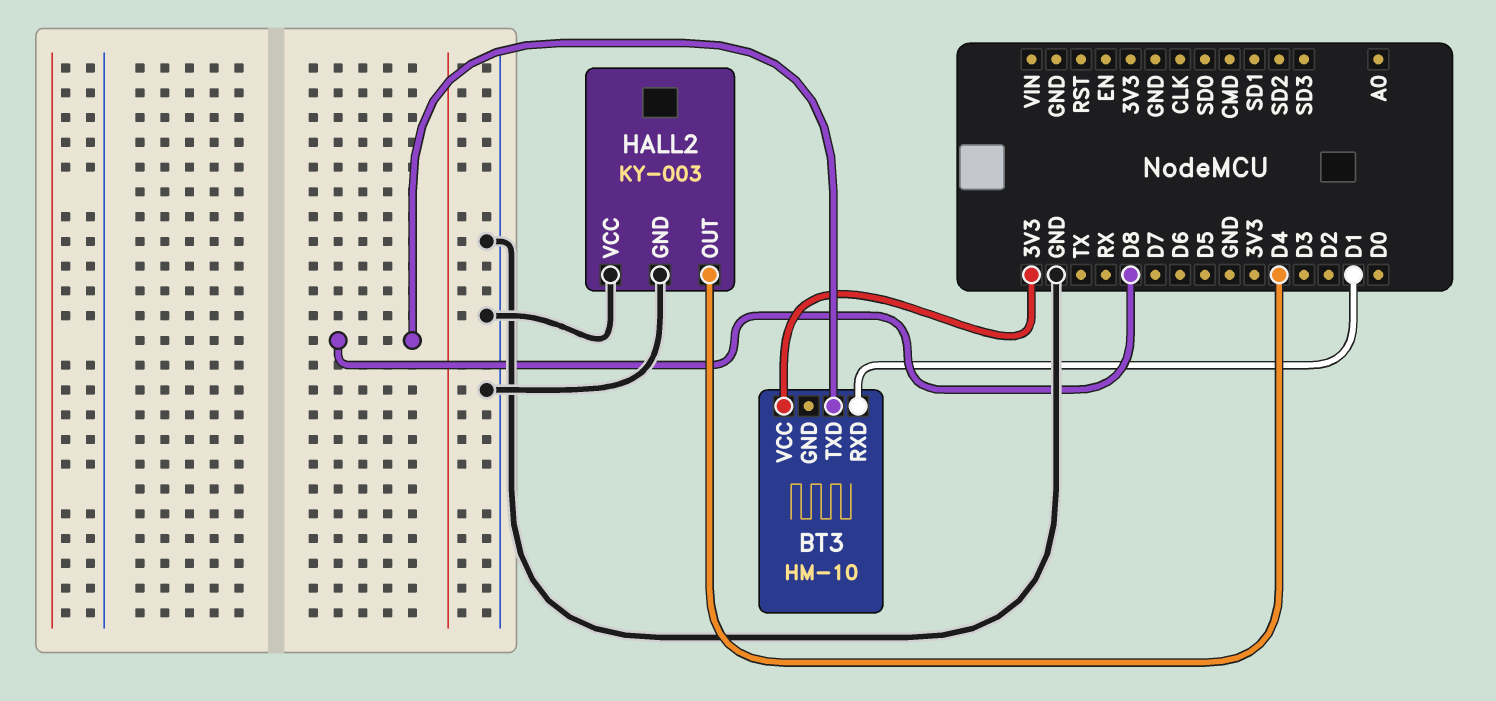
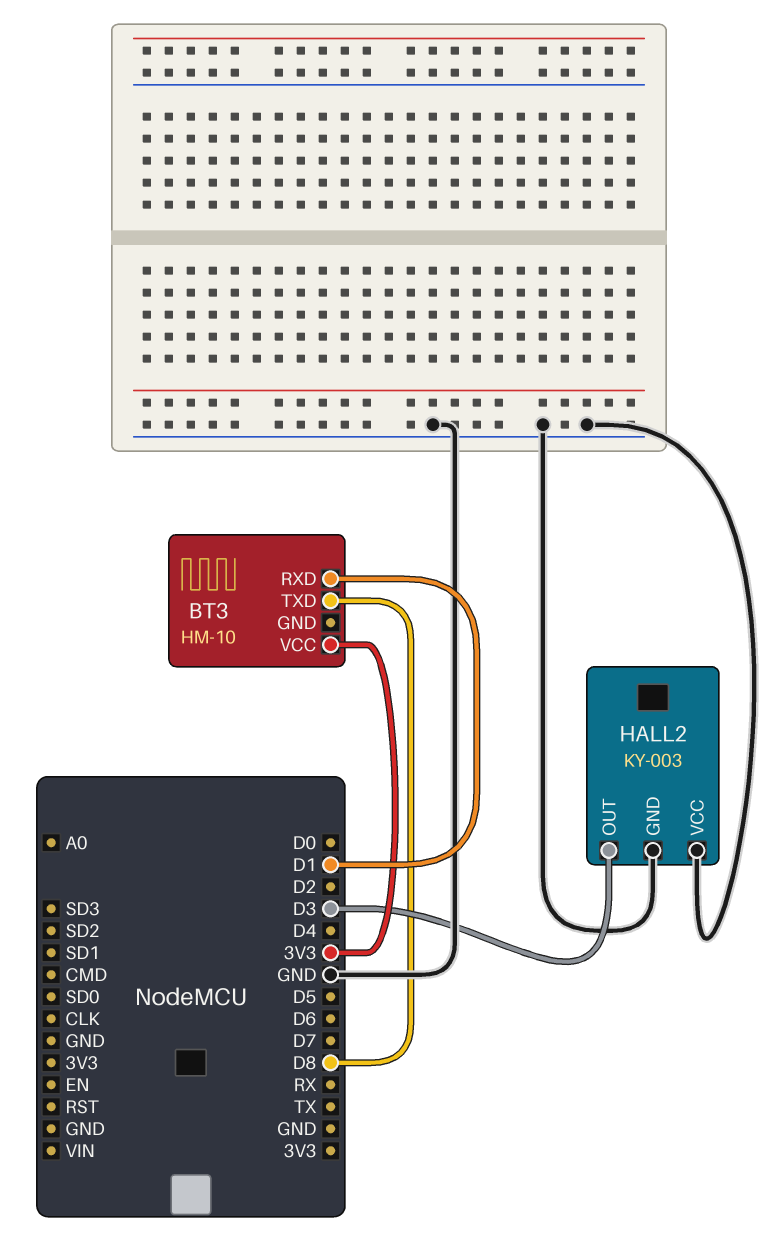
HALL2 pin OUT: D4 -> D3

